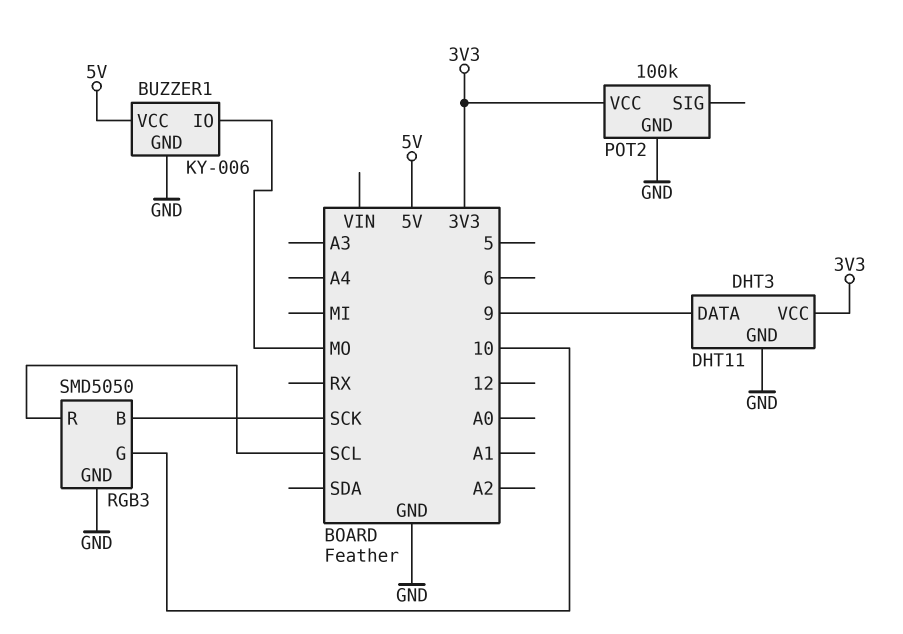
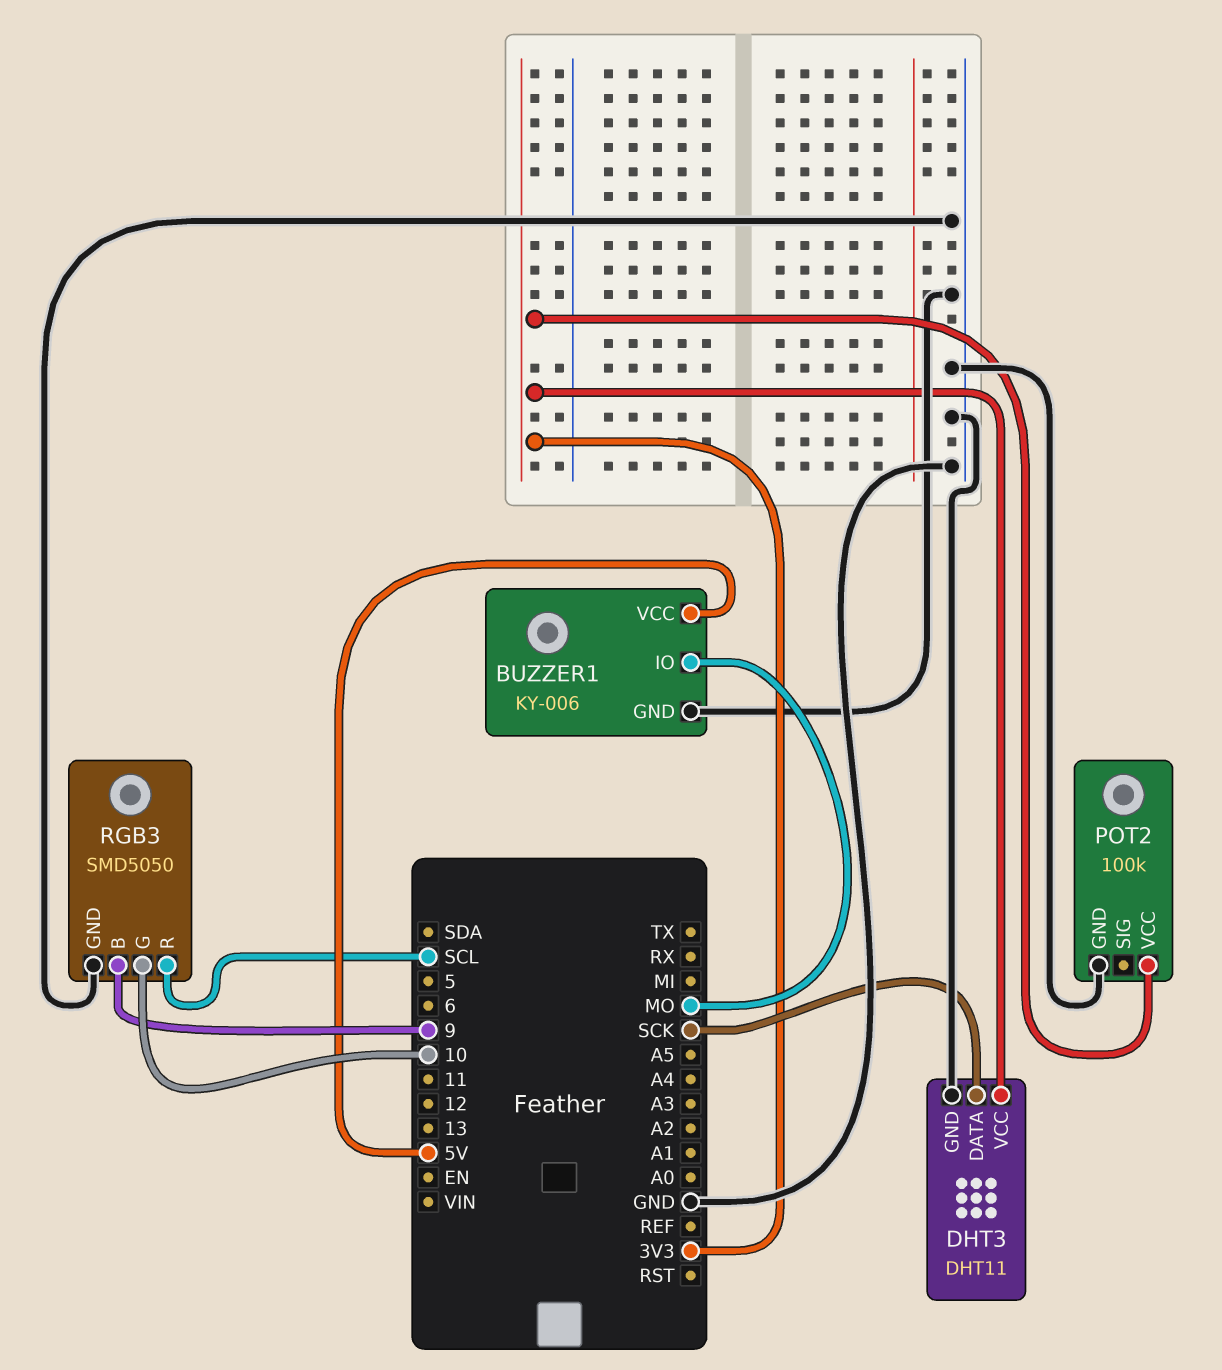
DHT3 pin DATA: 9 -> SCK
RGB3 pin B: SCK -> 9

